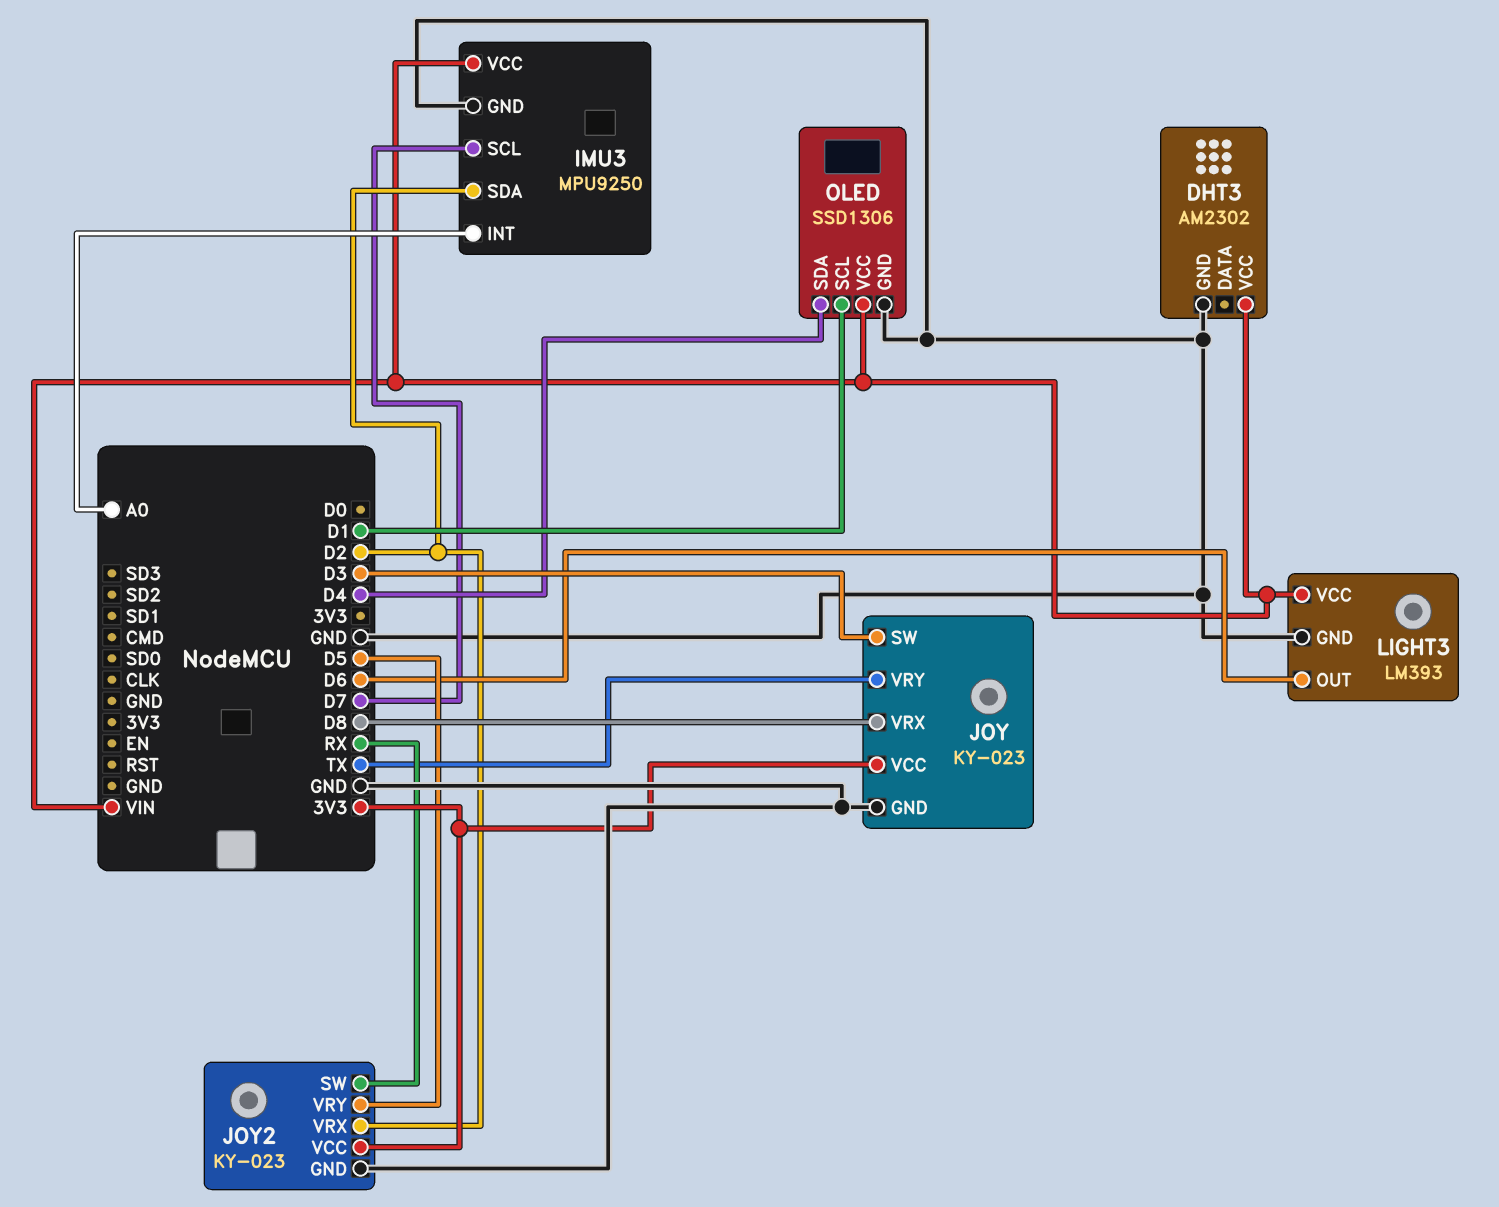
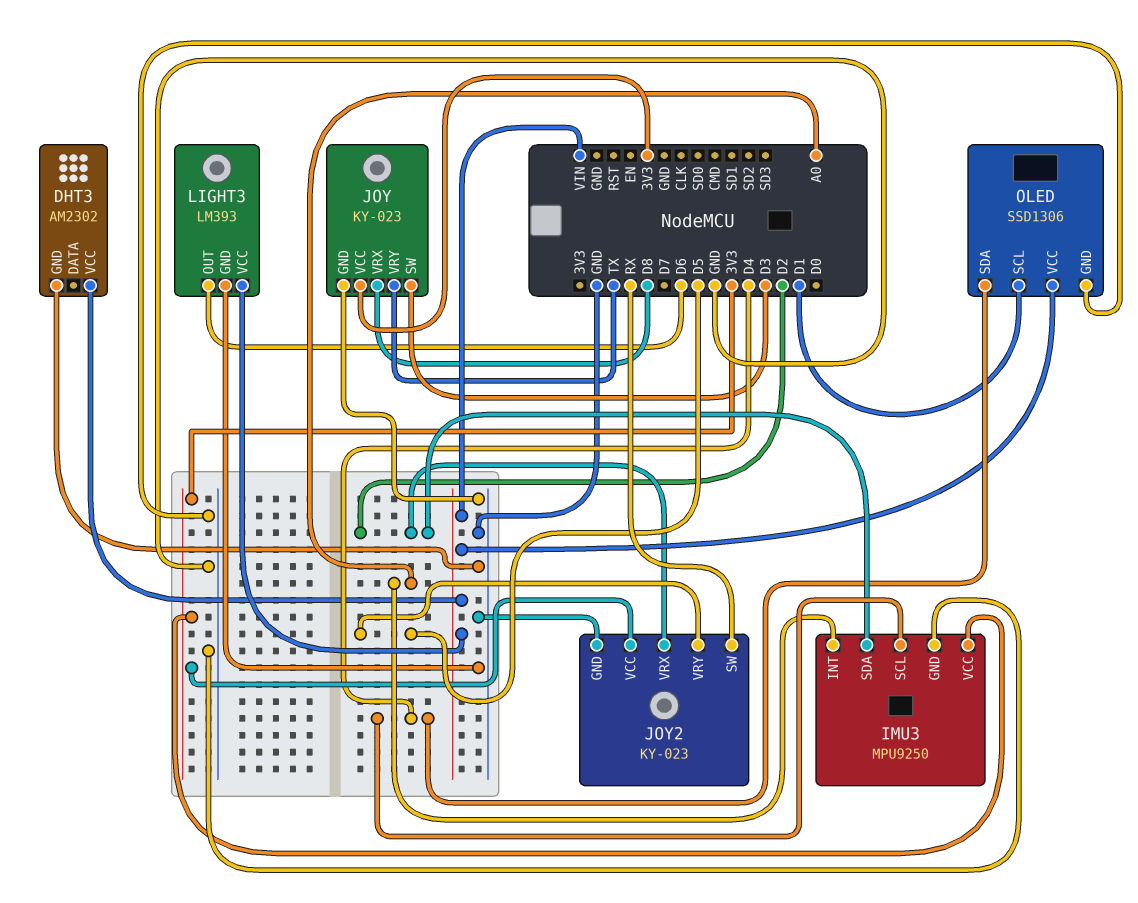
IMU3 pin SCL: D7 -> D4
IMU3 pin VCC: VIN -> 3V3

